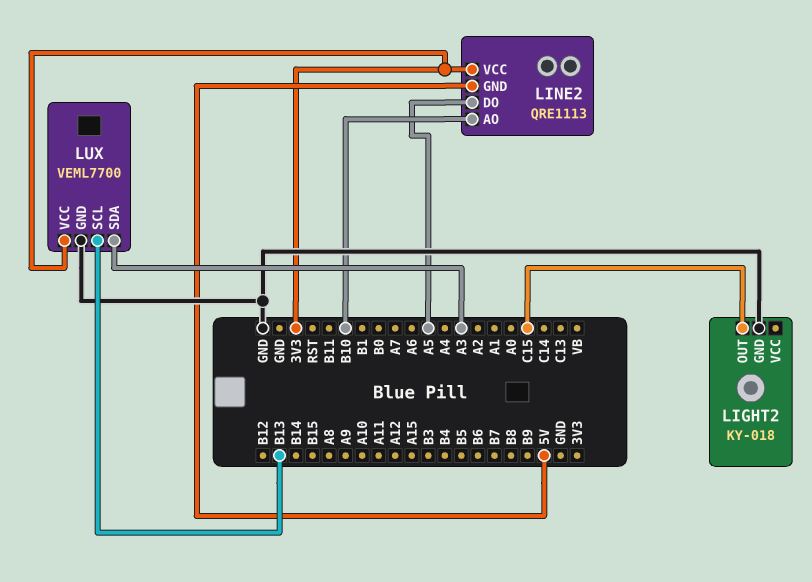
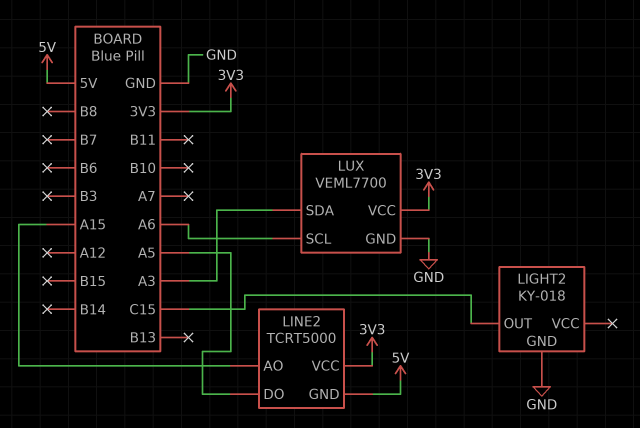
LINE2: QRE1113 -> TCRT5000
LINE2 pin AO: B10 -> A15
LUX pin SCL: B13 -> A6

